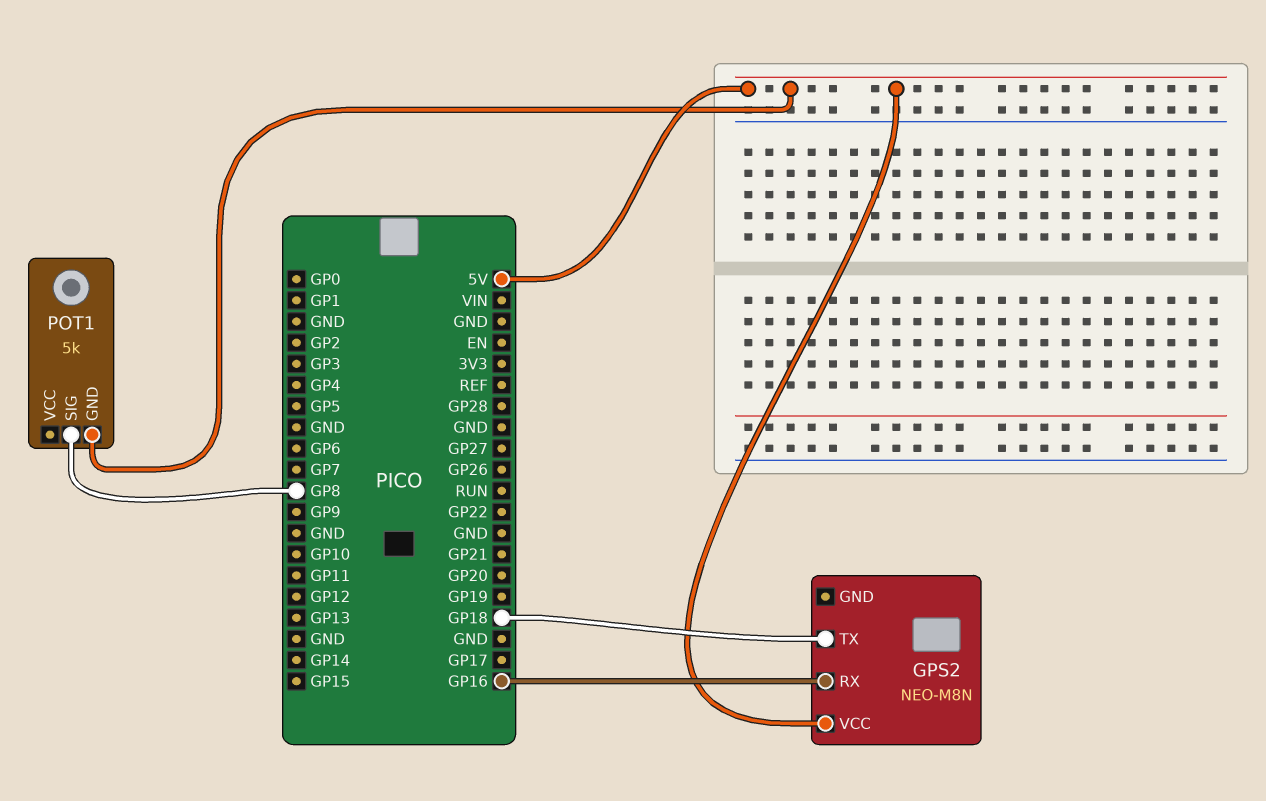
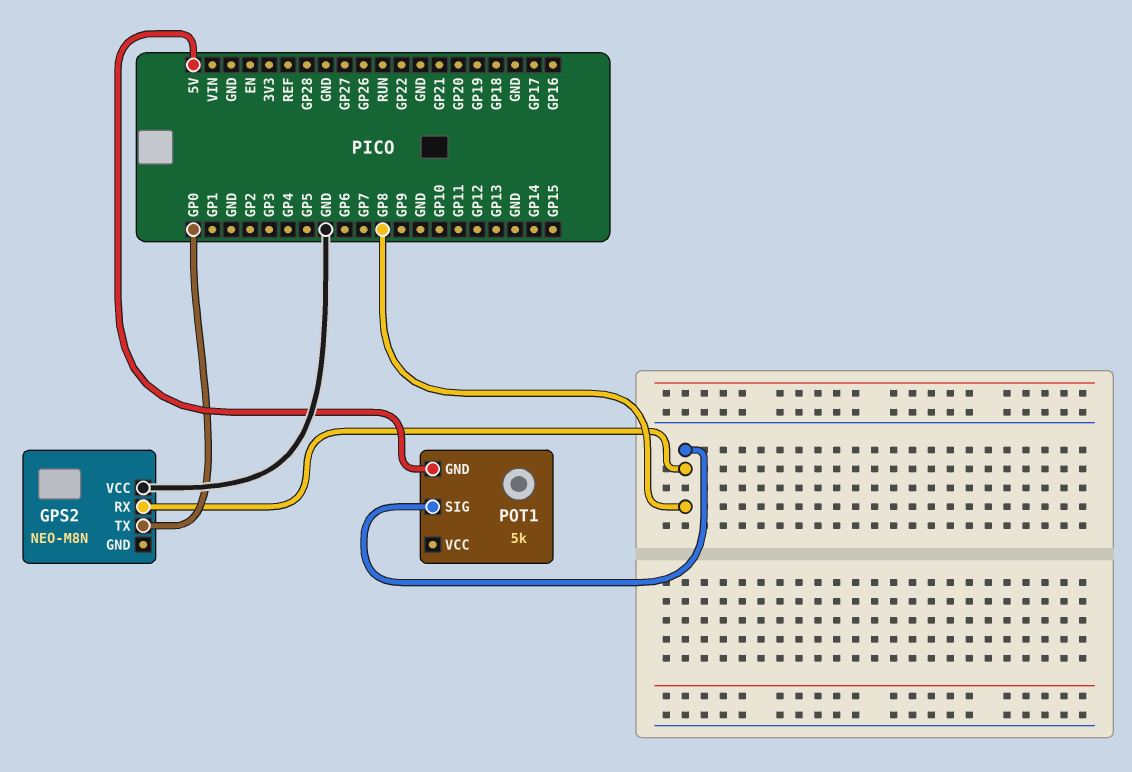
GPS2 pin RX: GP16 -> GP8
GPS2 pin TX: GP18 -> GP0
GPS2 pin VCC: 5V -> GND

